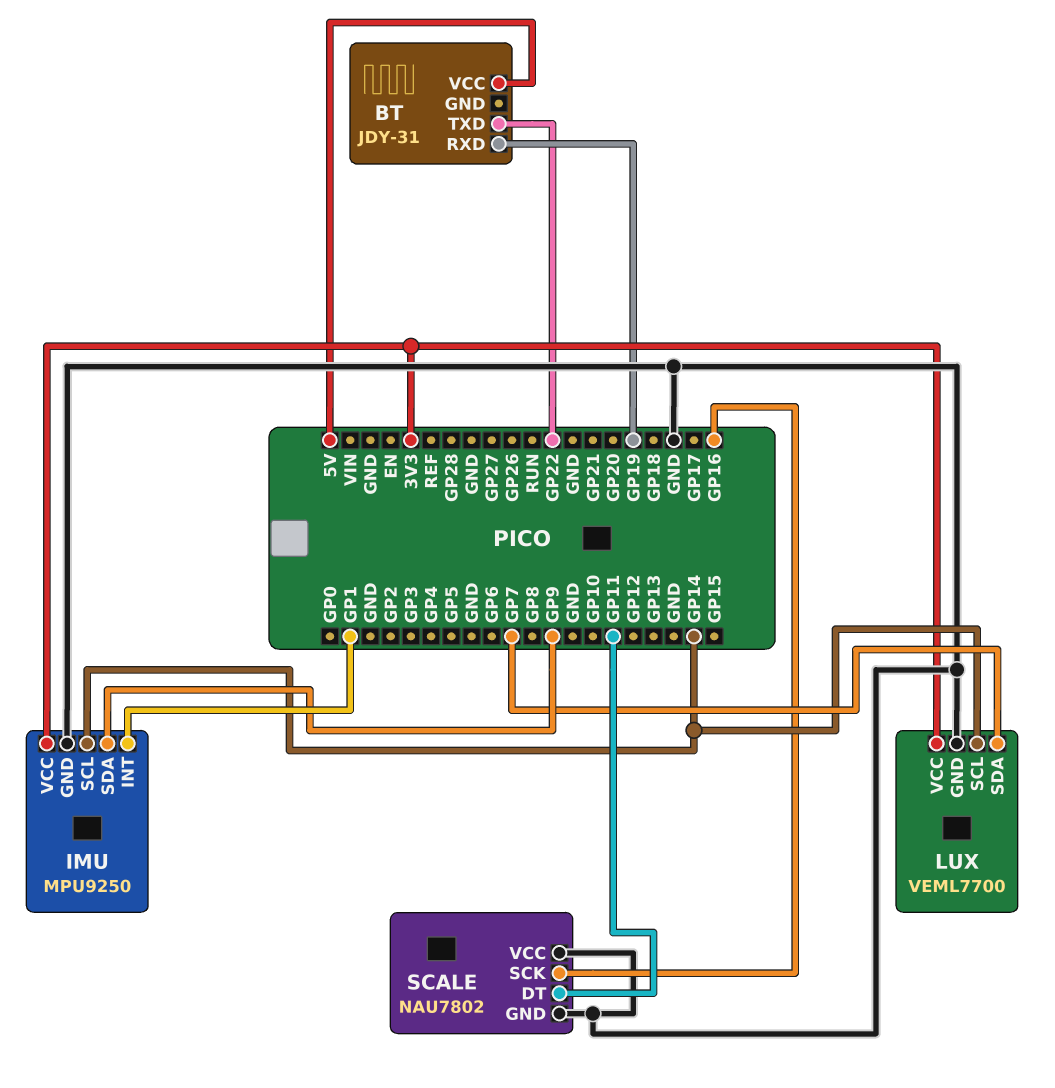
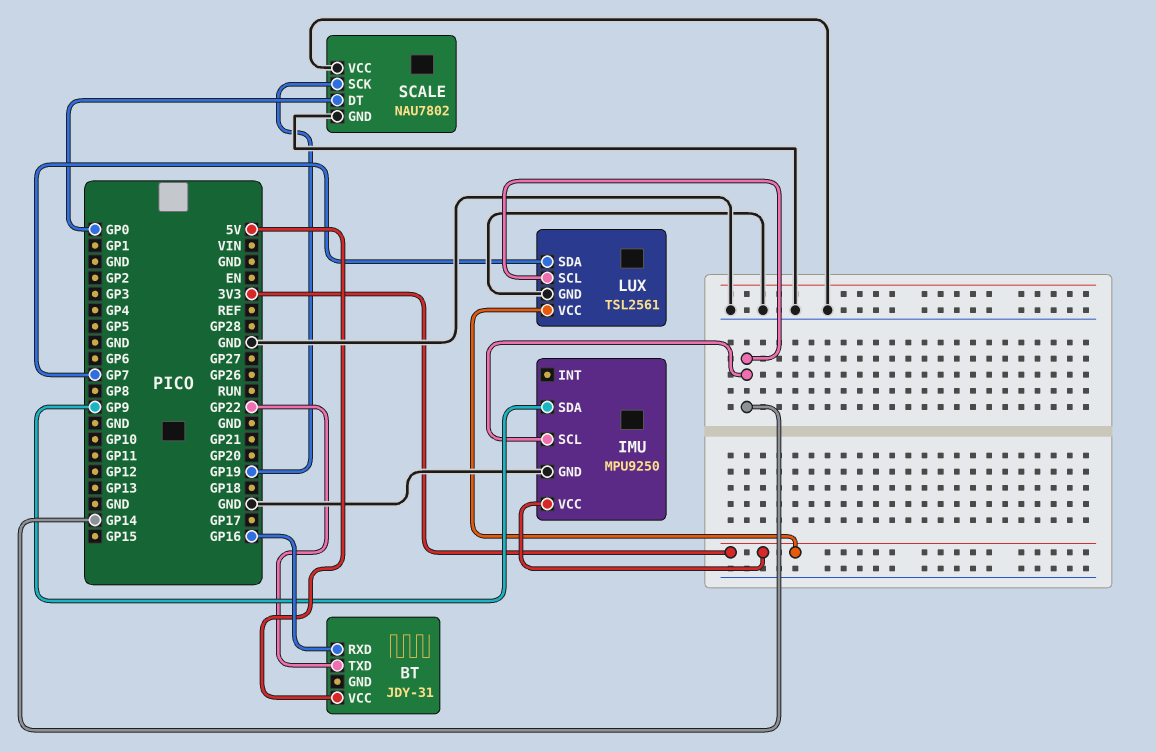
BT pin RXD: GP19 -> GP16
IMU pin INT: GP1 -> none
LUX: VEML7700 -> TSL2561
SCALE pin DT: GP11 -> GP0
SCALE pin SCK: GP16 -> GP19

